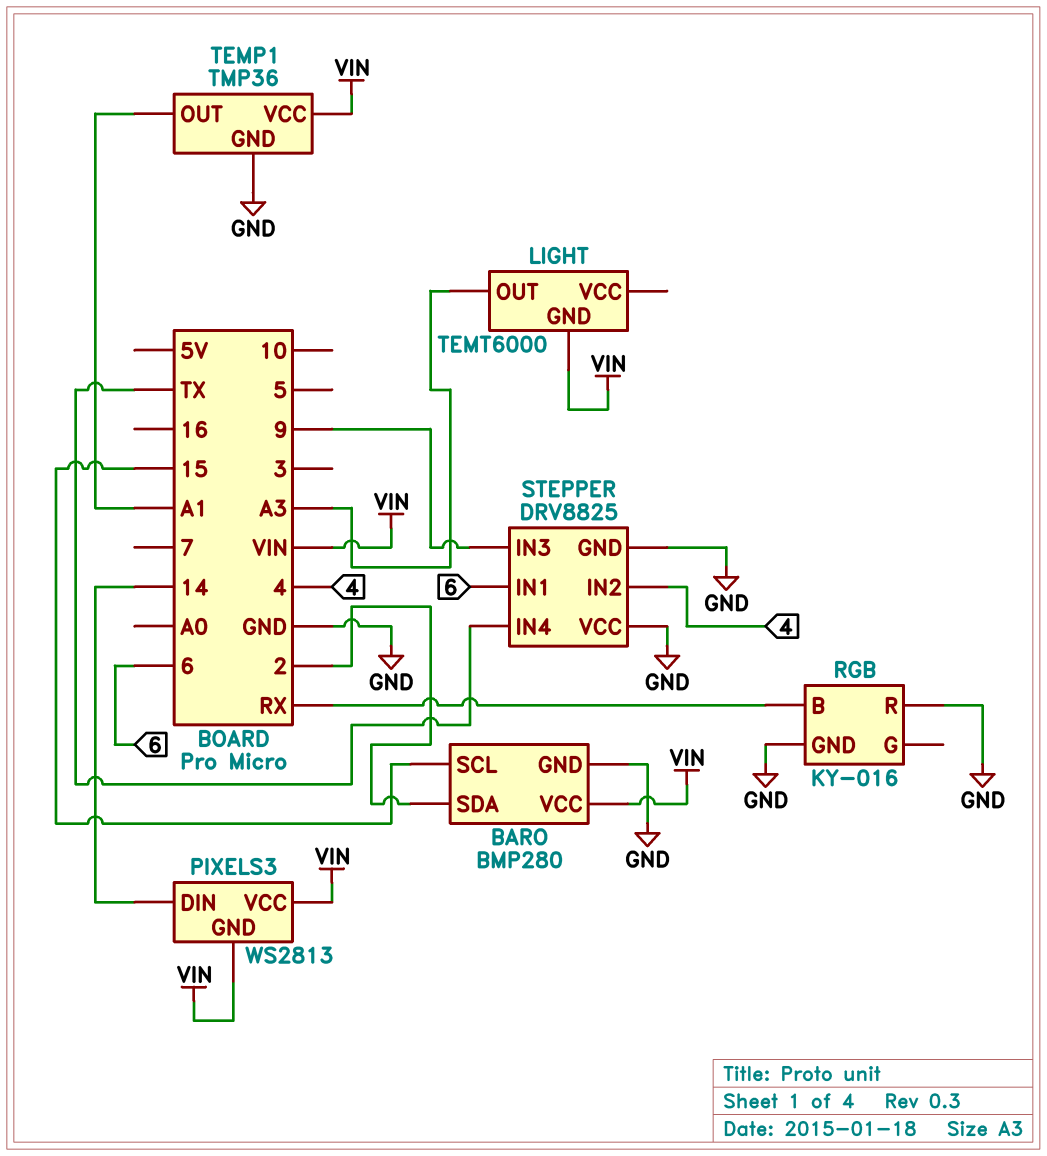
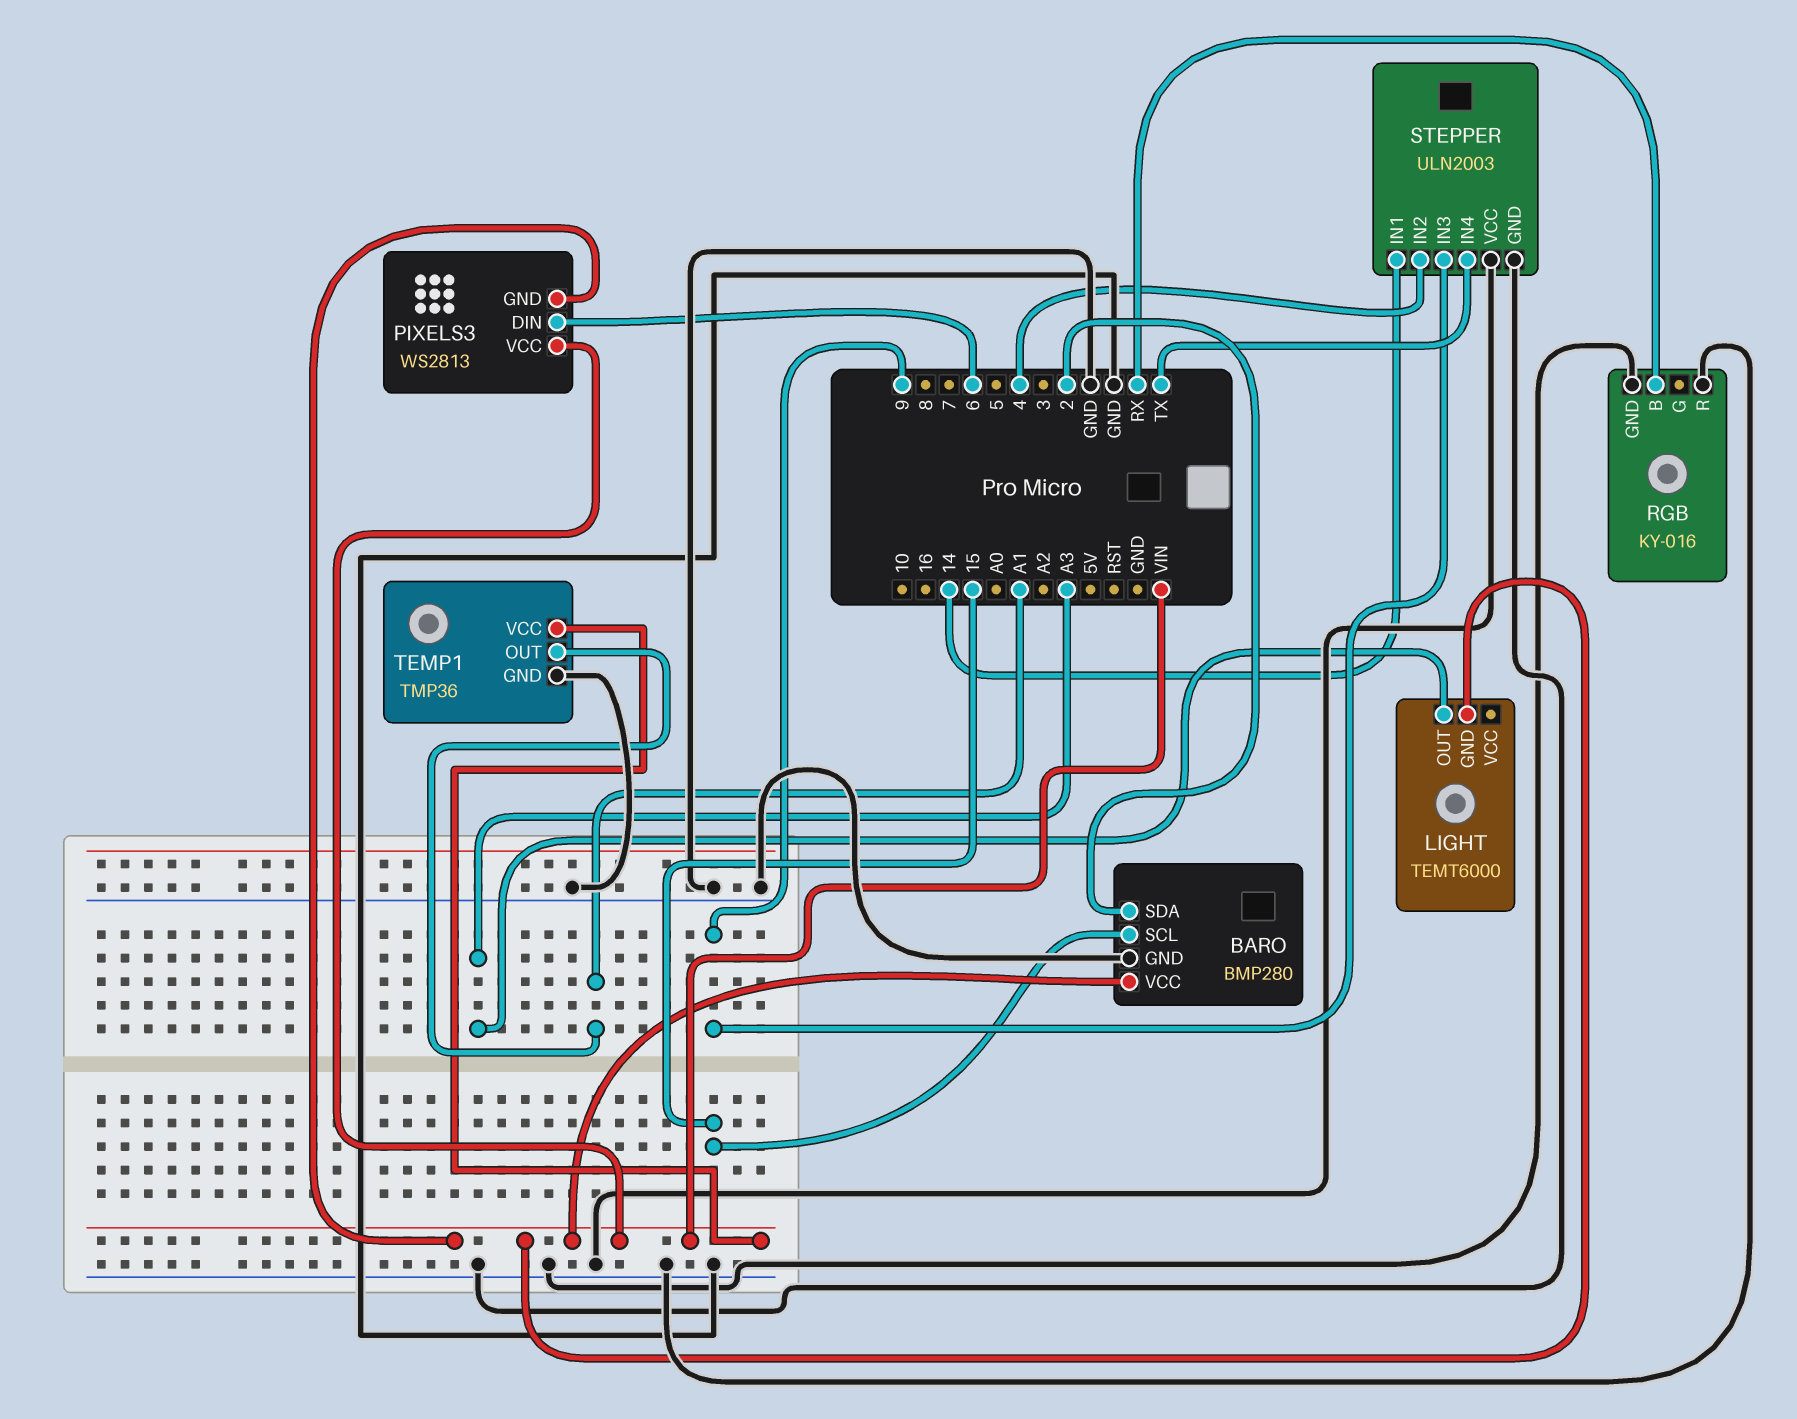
PIXELS3 pin DIN: 14 -> 6
STEPPER: DRV8825 -> ULN2003
STEPPER pin IN1: 6 -> 14

